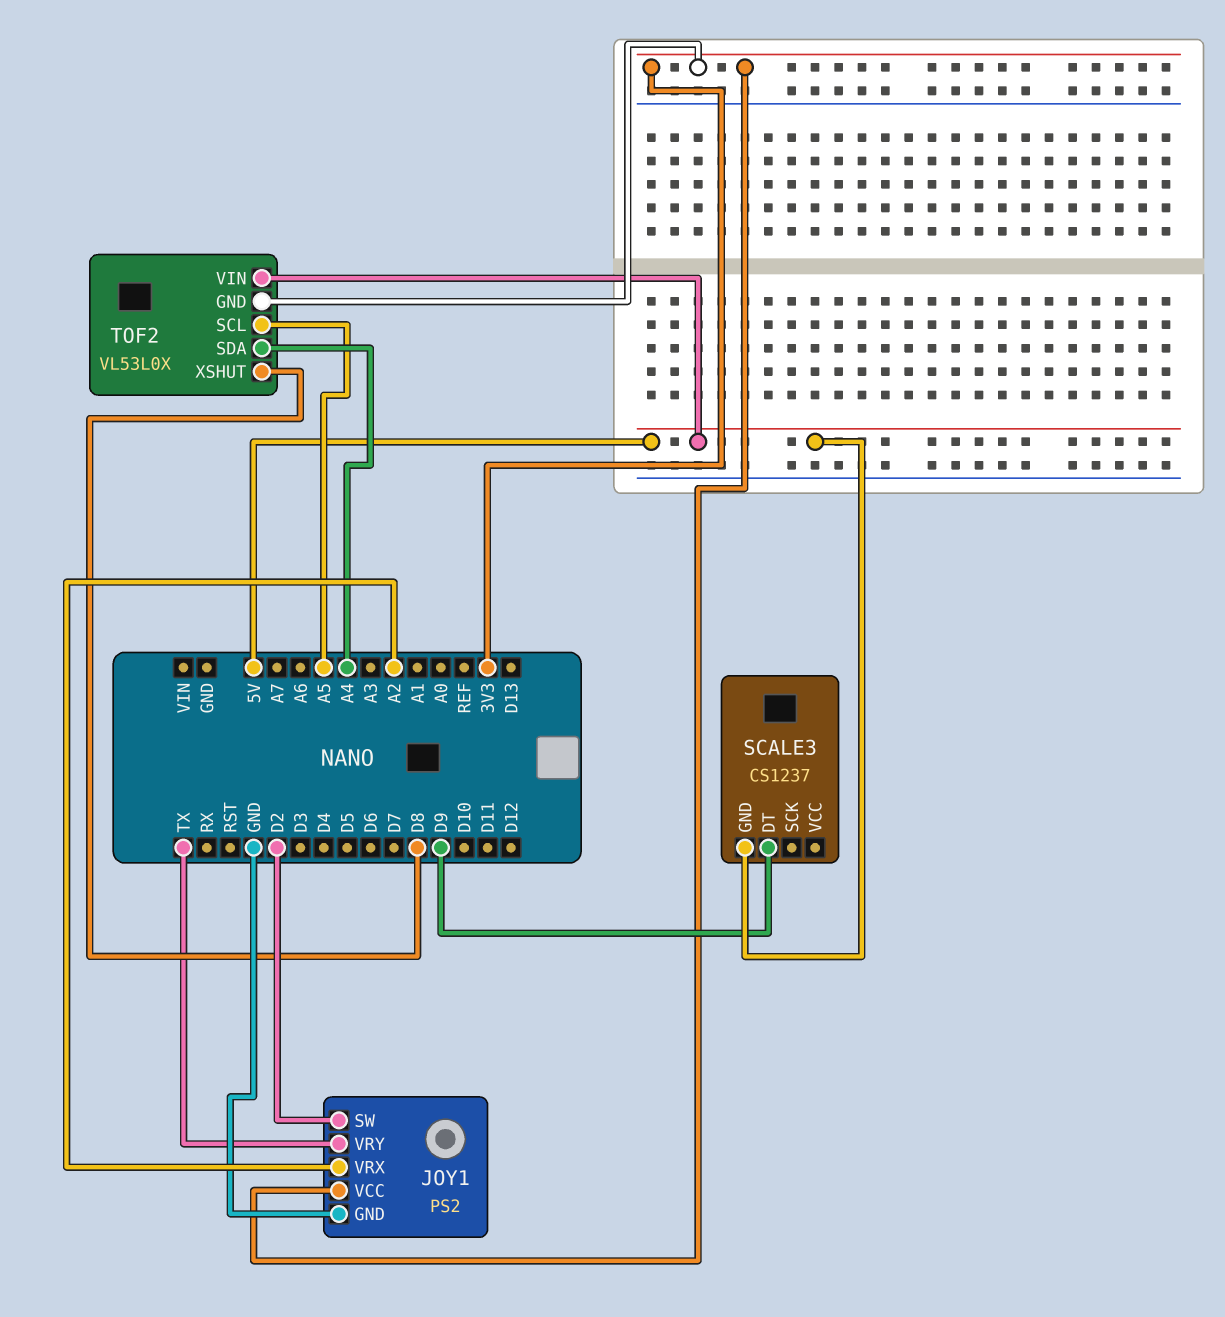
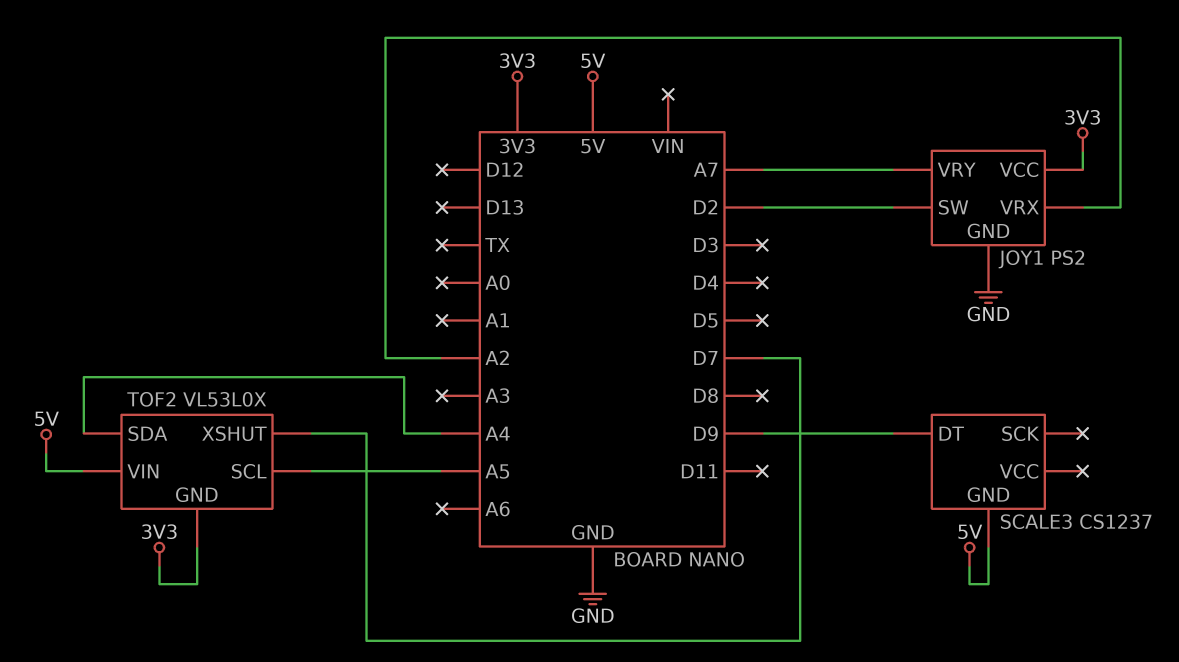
JOY1 pin VRY: TX -> A7
TOF2 pin XSHUT: D8 -> D7

